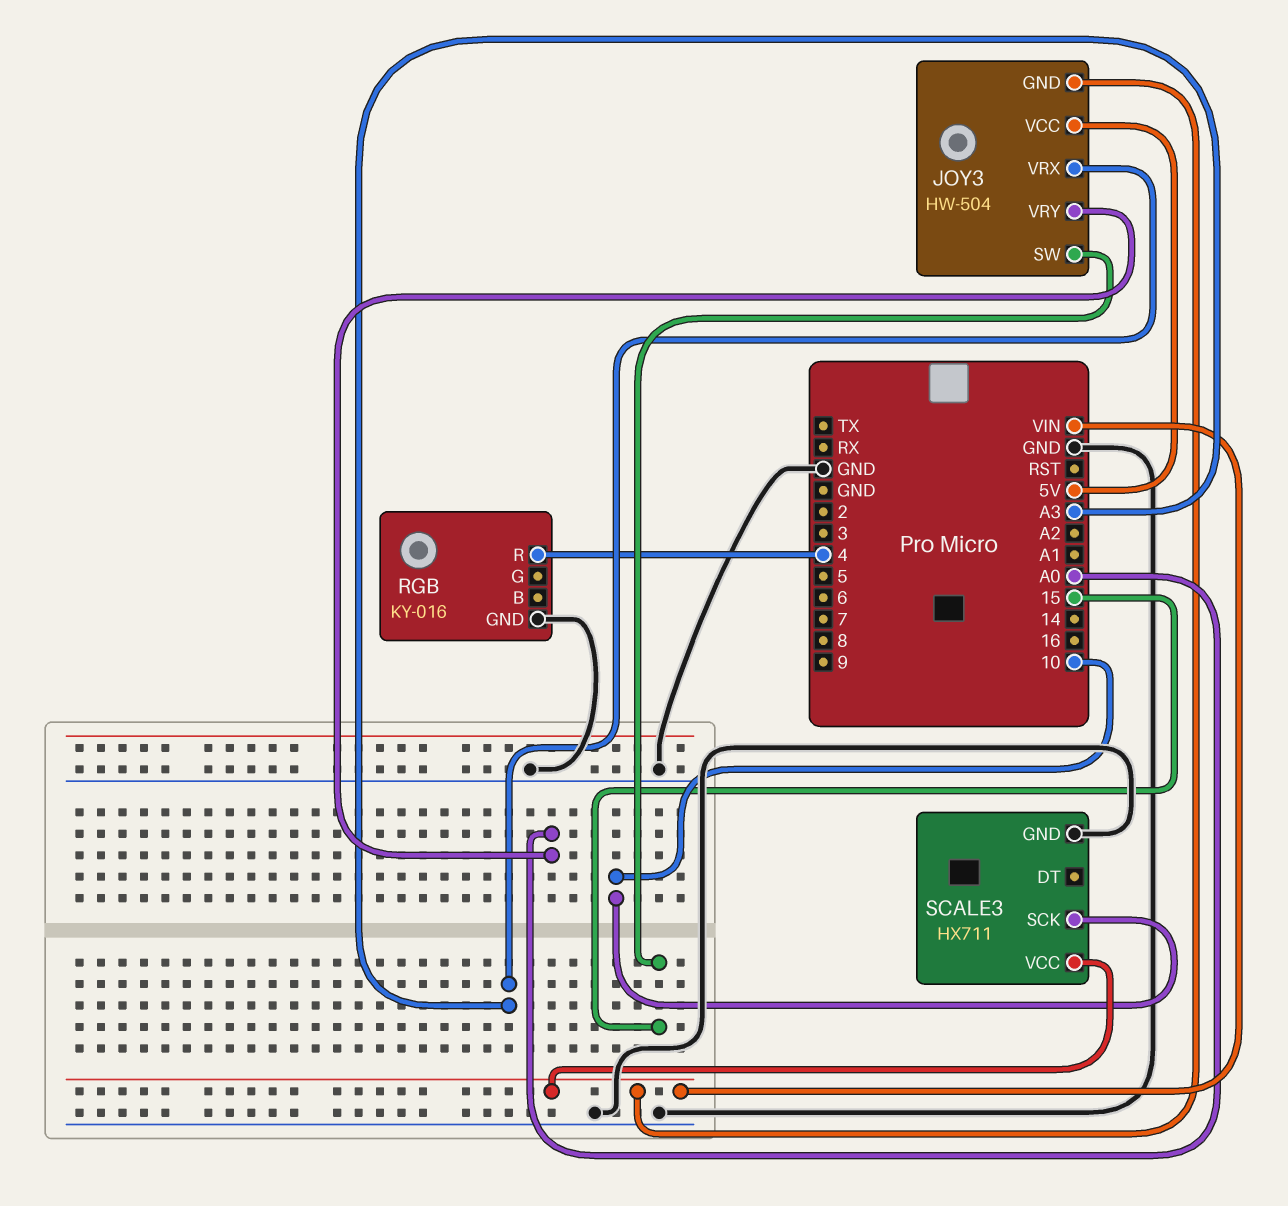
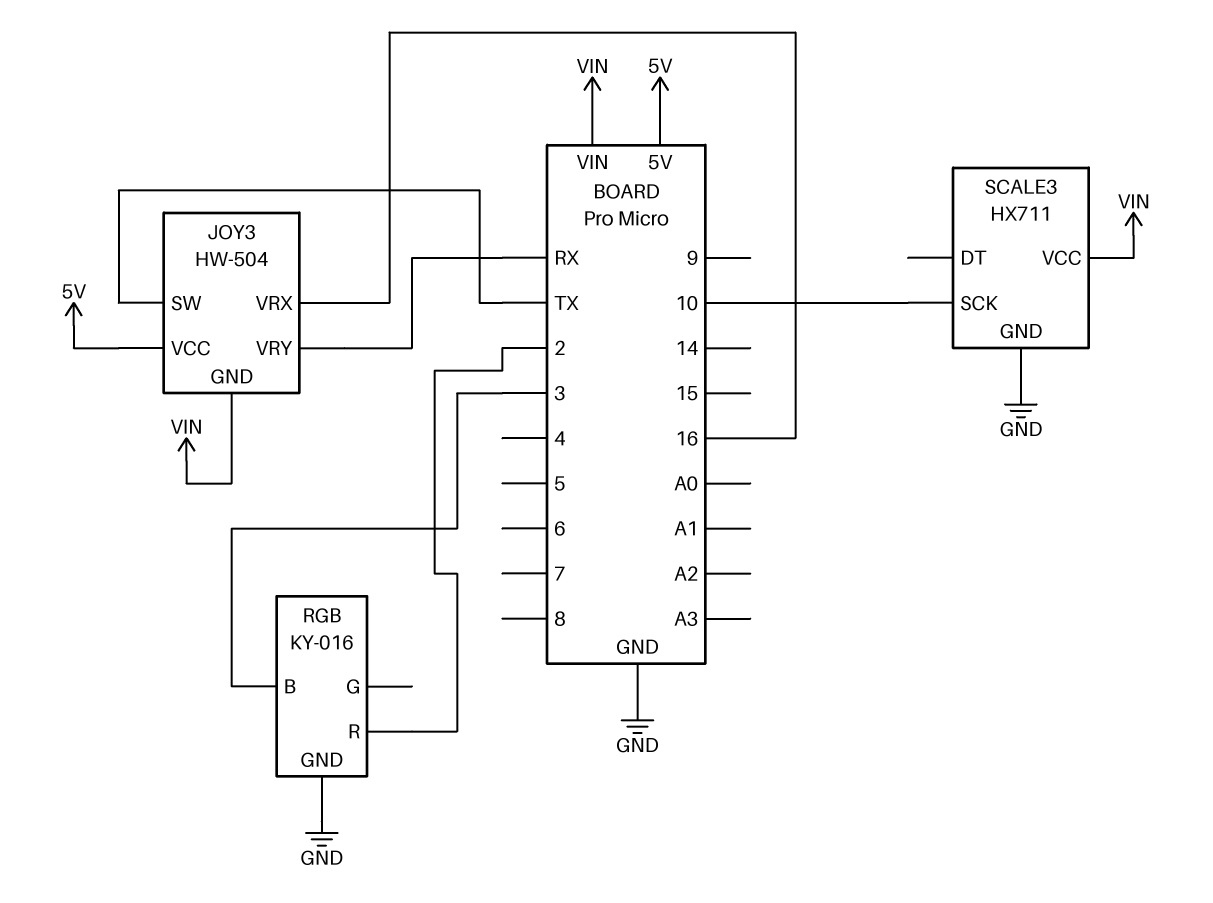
JOY3 pin SW: 15 -> TX
JOY3 pin VRX: A3 -> 16
JOY3 pin VRY: A0 -> RX
RGB pin B: none -> 3
RGB pin R: 4 -> 2

